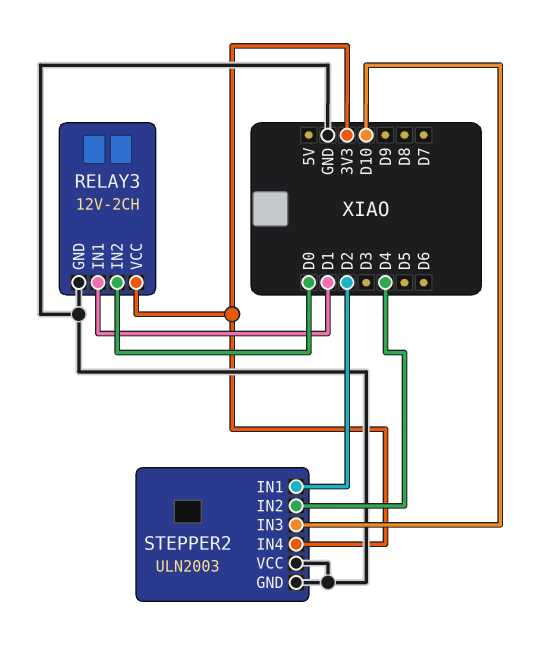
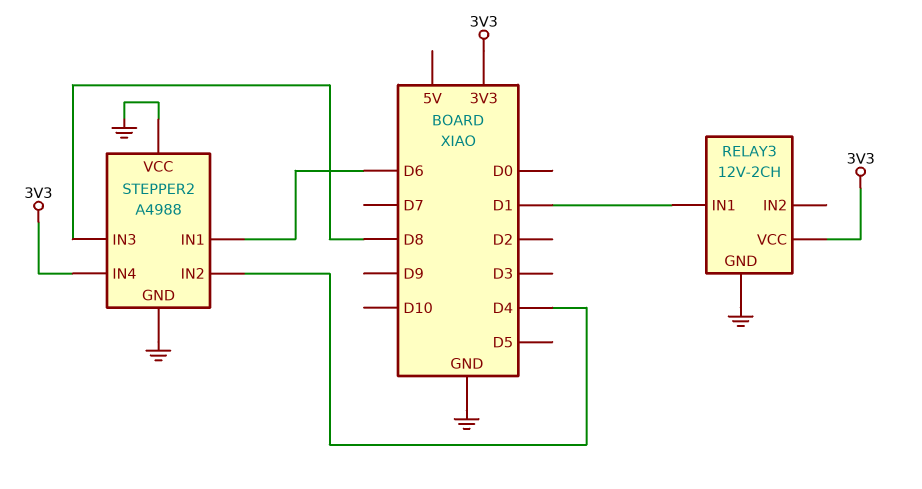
RELAY3 pin IN2: D0 -> none
STEPPER2: ULN2003 -> A4988
STEPPER2 pin IN1: D2 -> D6
STEPPER2 pin IN3: D10 -> D8

